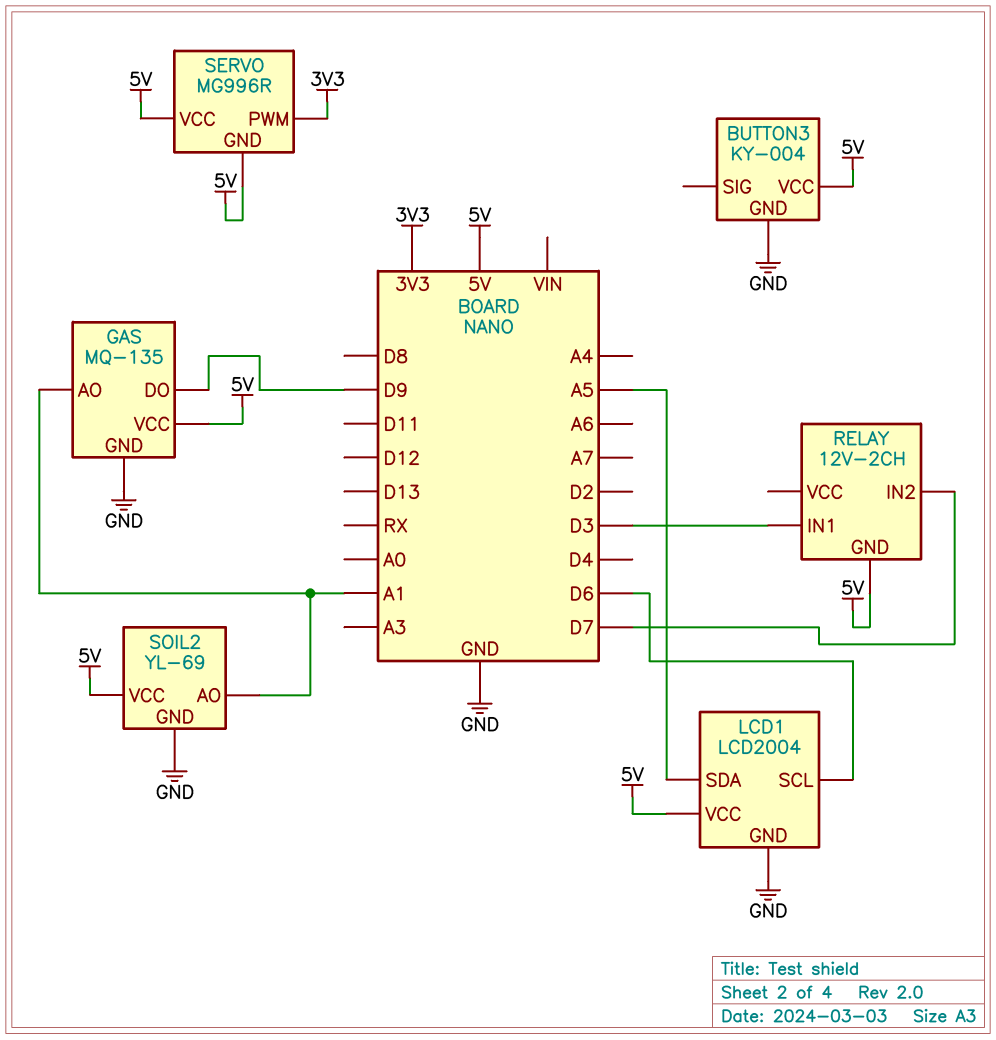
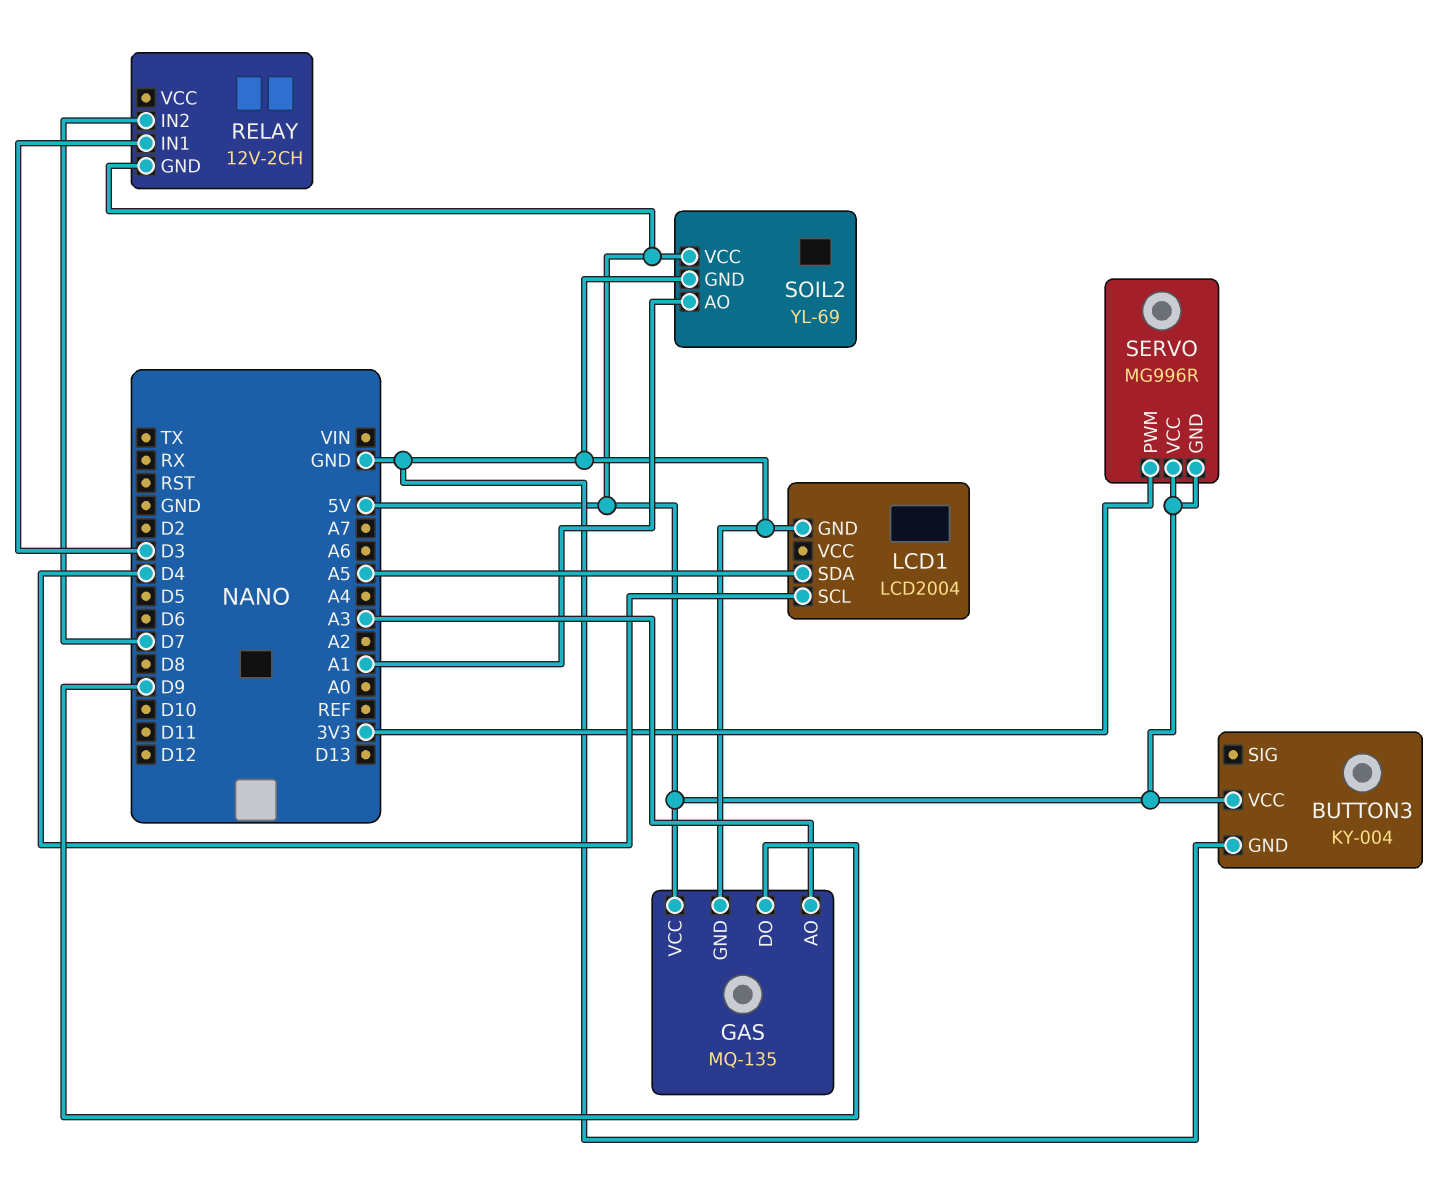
GAS pin AO: A1 -> A3
LCD1 pin SCL: D6 -> D4
LCD1 pin VCC: 5V -> none

